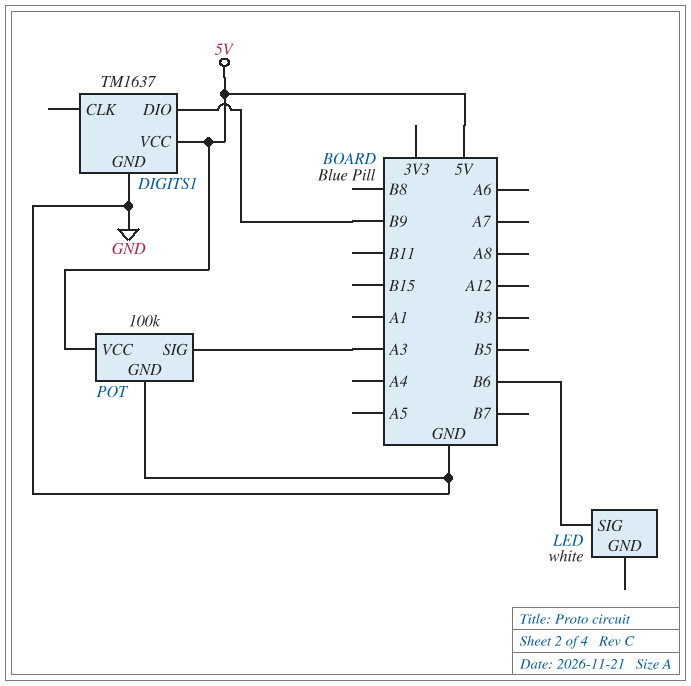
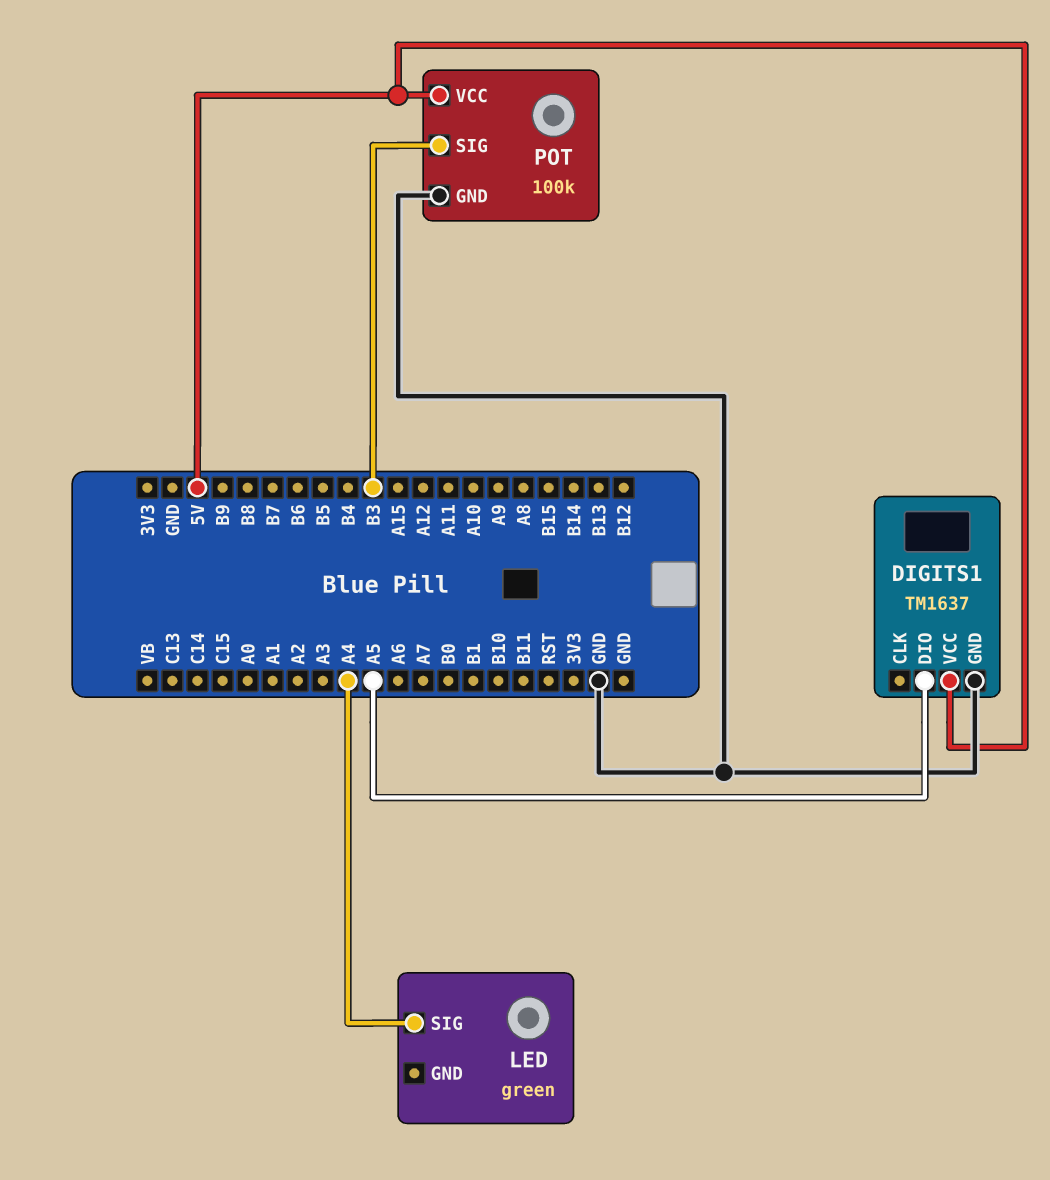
DIGITS1 pin DIO: B9 -> A5
LED: white -> green
LED pin SIG: B6 -> A4
POT pin SIG: A3 -> B3

